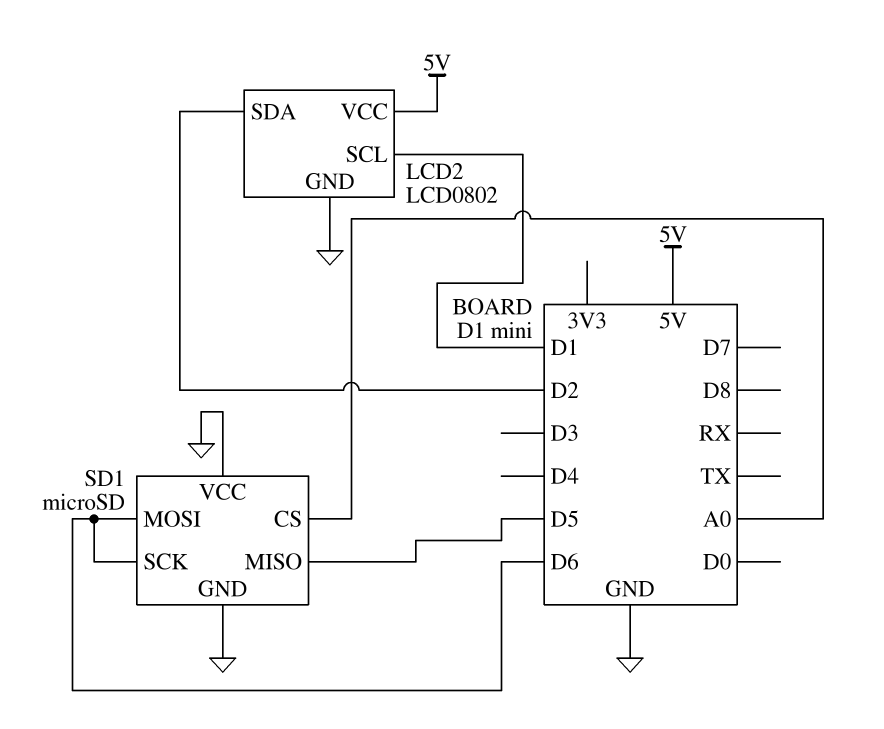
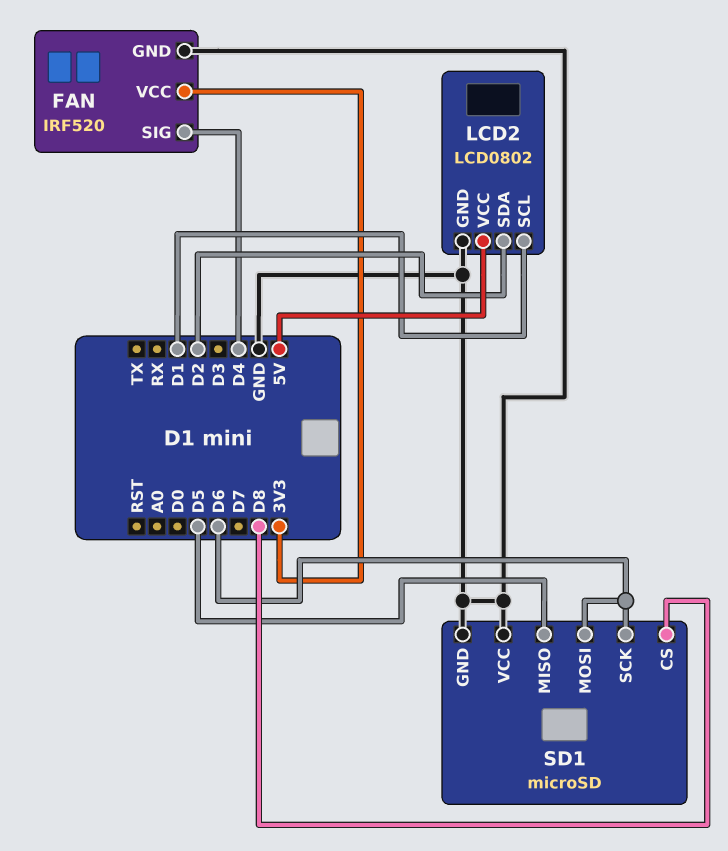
FAN: none -> IRF520
FAN pin GND: none -> GND
FAN pin SIG: none -> D4
FAN pin VCC: none -> 3V3
SD1 pin CS: A0 -> D8

